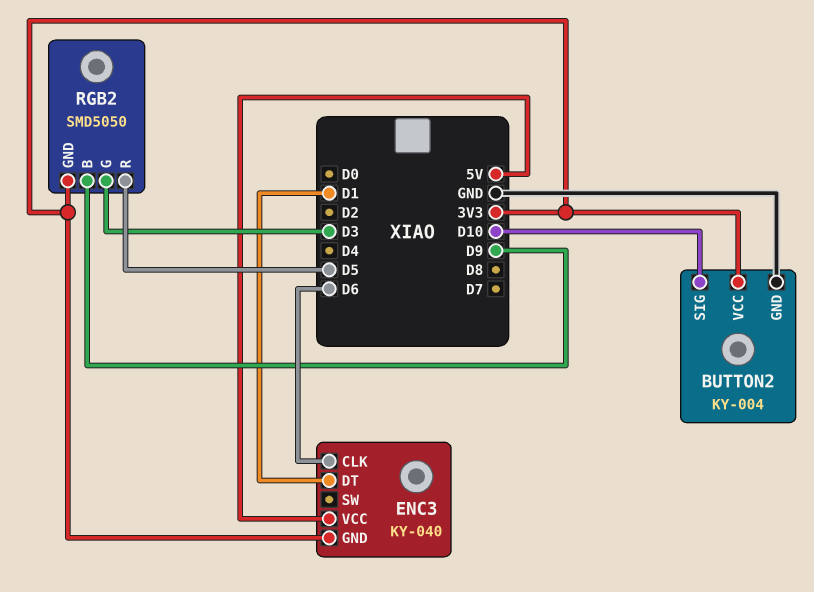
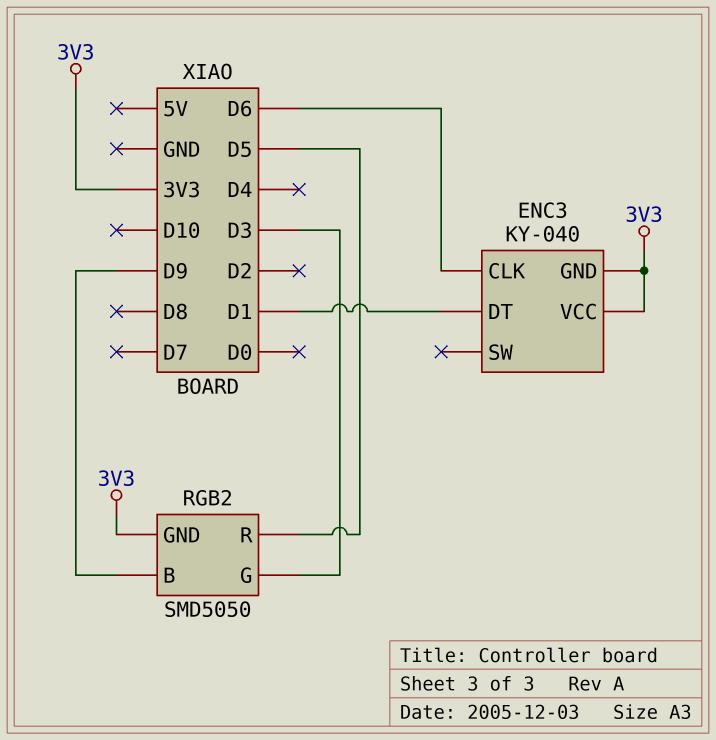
BUTTON2: KY-004 -> none
BUTTON2 pin GND: GND -> none
BUTTON2 pin SIG: D10 -> none
BUTTON2 pin VCC: 3V3 -> none
ENC3 pin VCC: 5V -> 3V3

